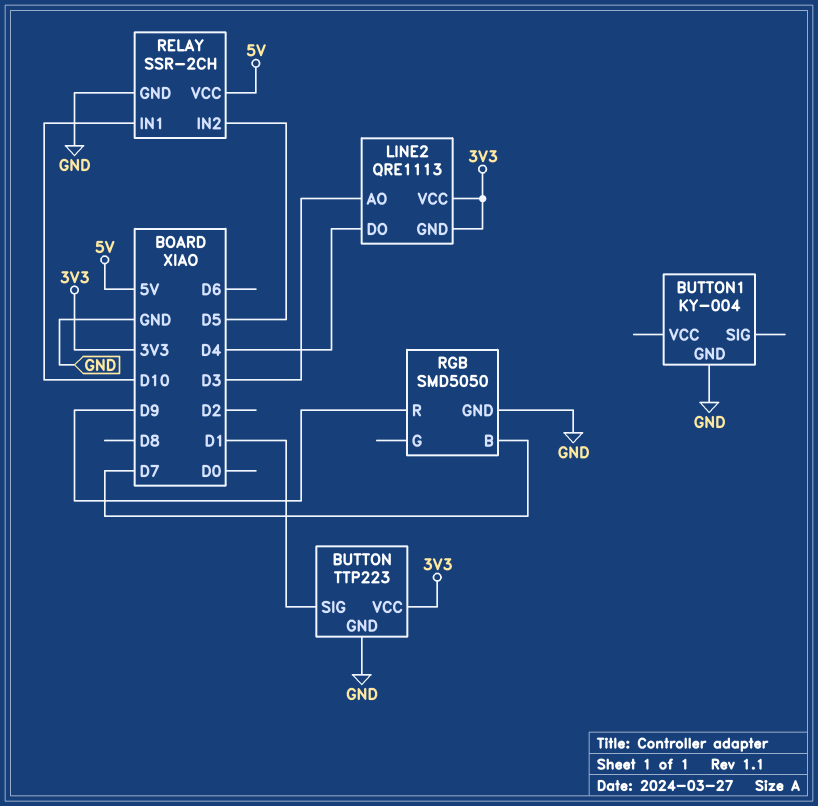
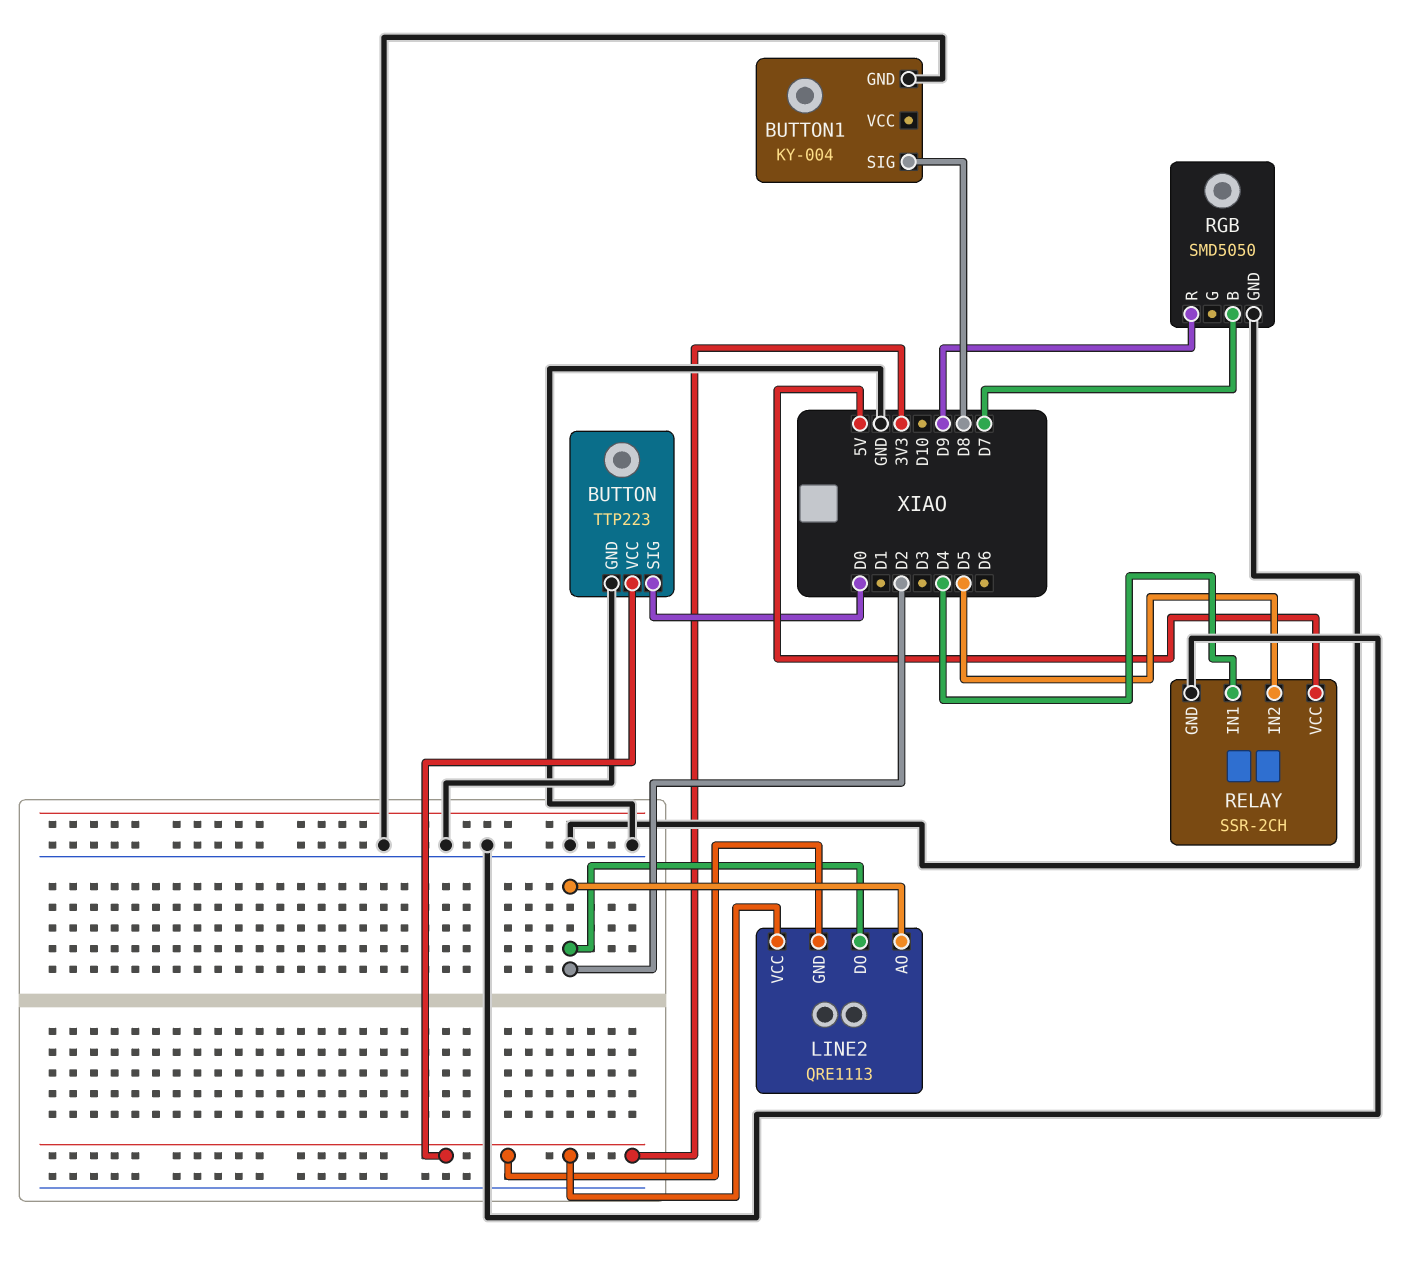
BUTTON pin SIG: D1 -> D0
BUTTON1 pin SIG: none -> D8
LINE2 pin AO: D3 -> D2
LINE2 pin DO: D4 -> D2
RELAY pin IN1: D10 -> D4

